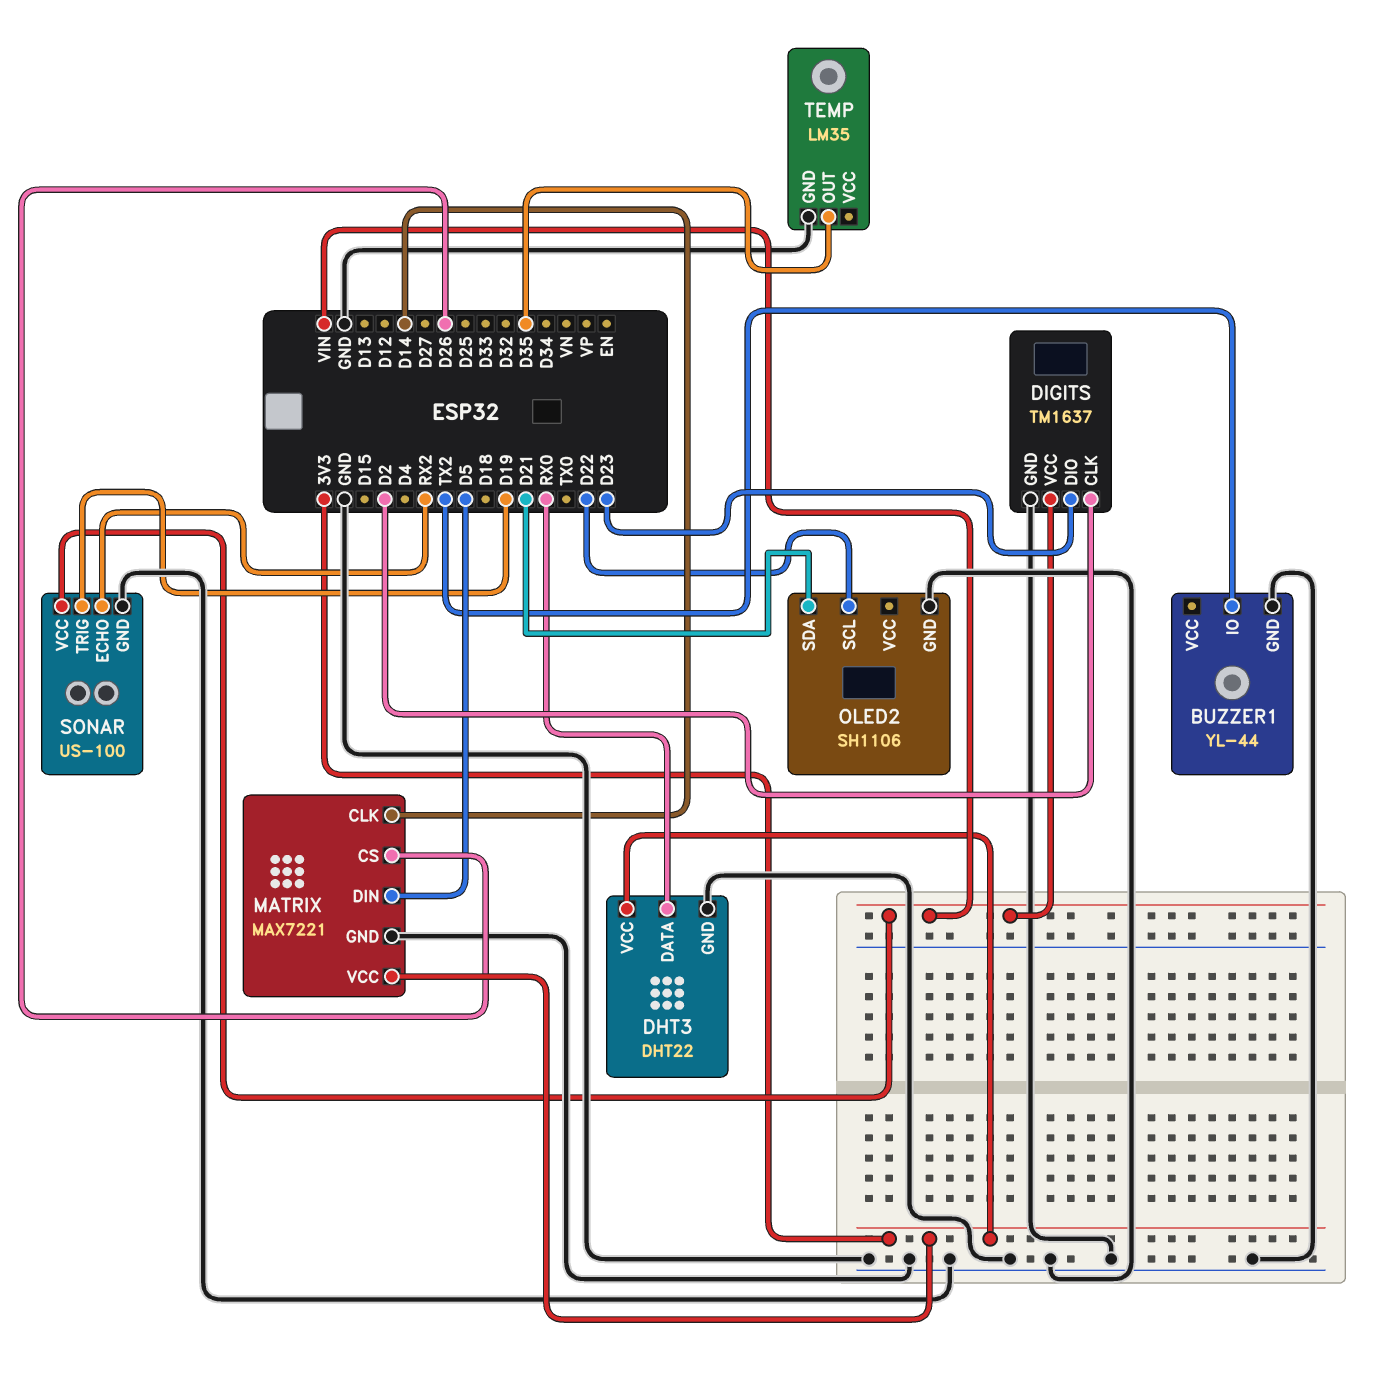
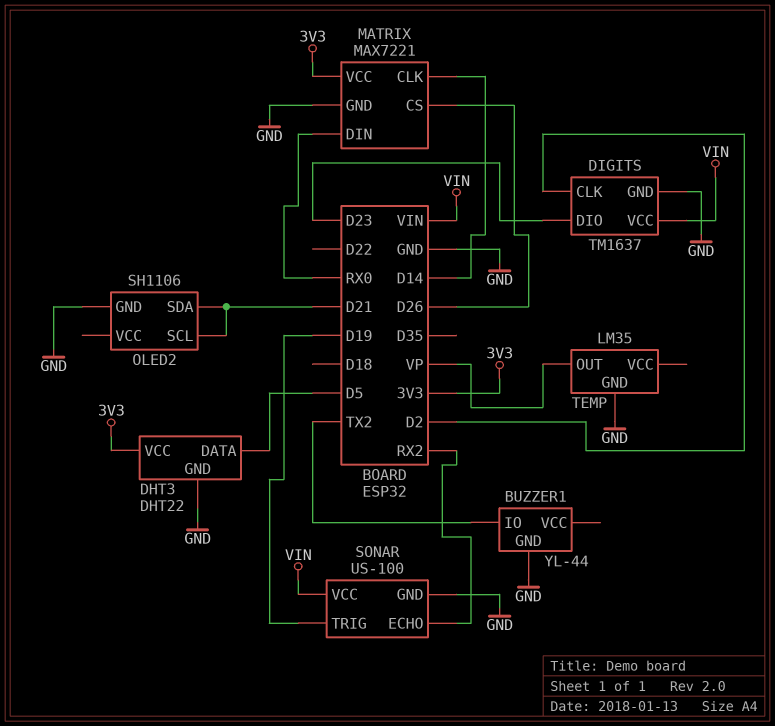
DHT3 pin DATA: RX0 -> D5
MATRIX pin DIN: D5 -> RX0
OLED2 pin SCL: D22 -> D21
TEMP pin OUT: D35 -> VP

